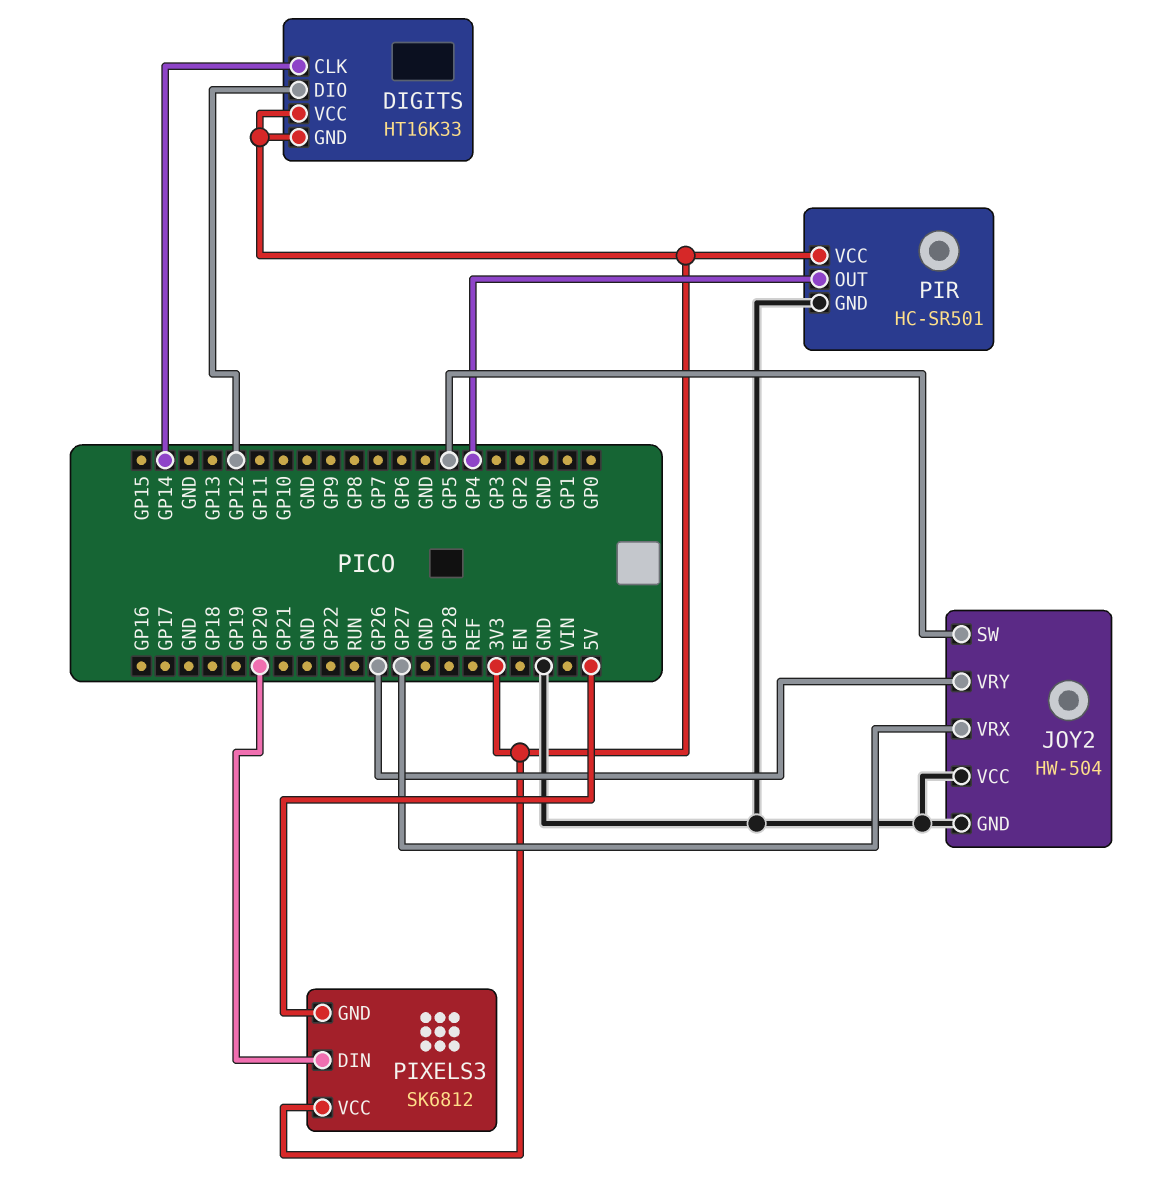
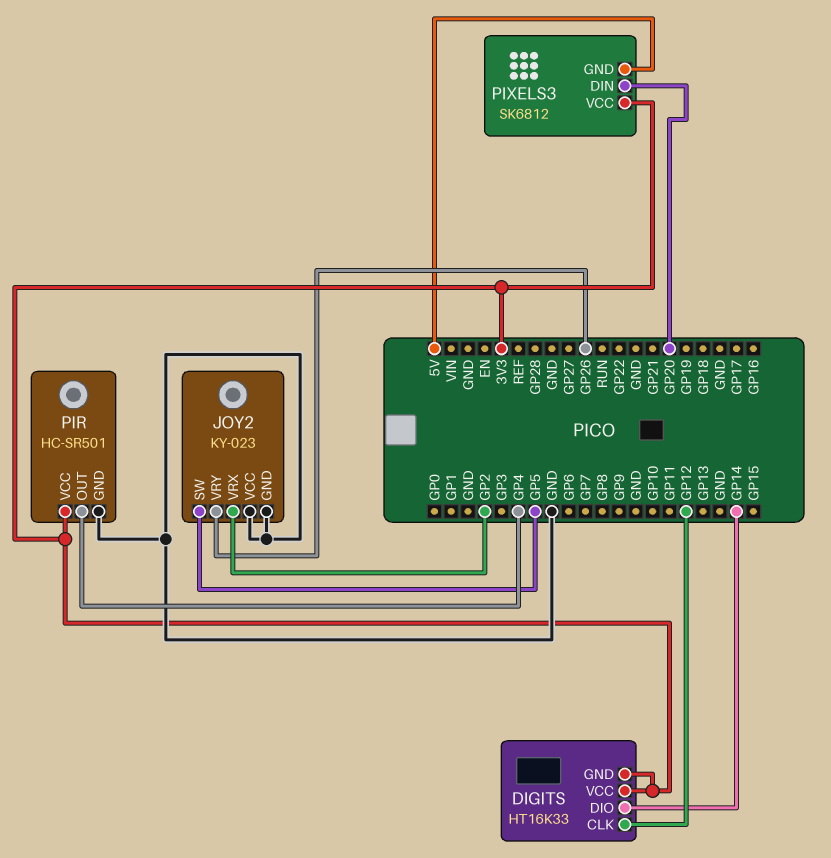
DIGITS pin CLK: GP14 -> GP12
DIGITS pin DIO: GP12 -> GP14
JOY2: HW-504 -> KY-023
JOY2 pin VRX: GP27 -> GP2

